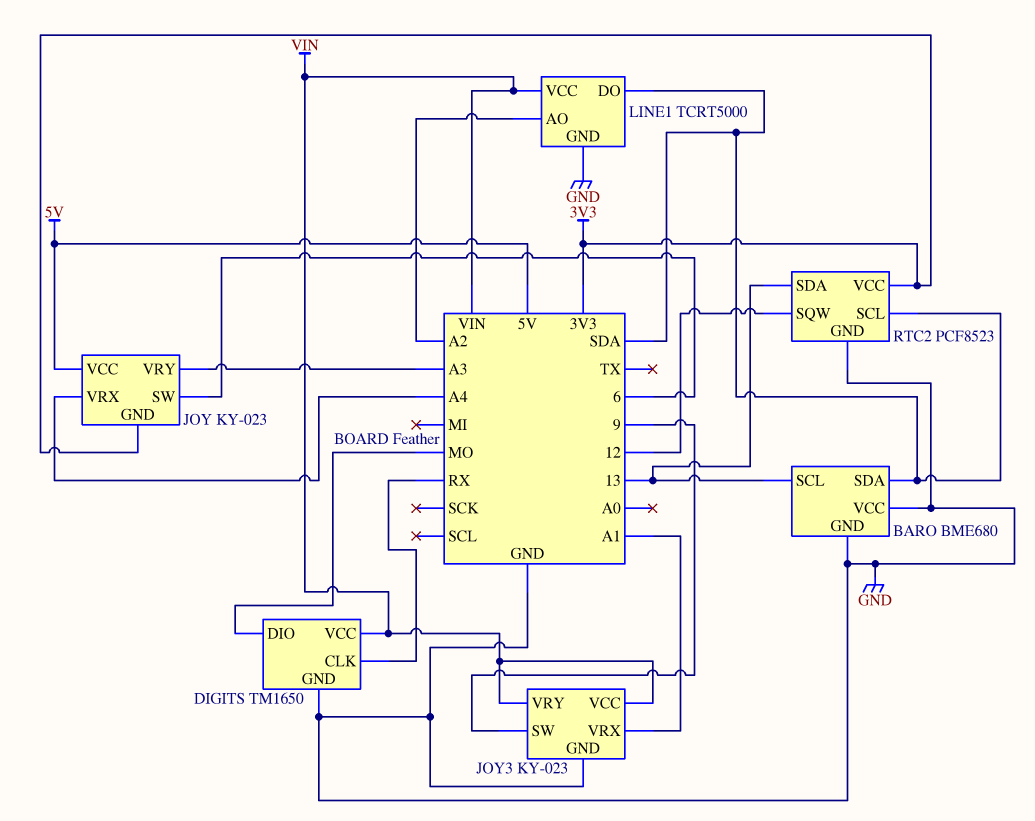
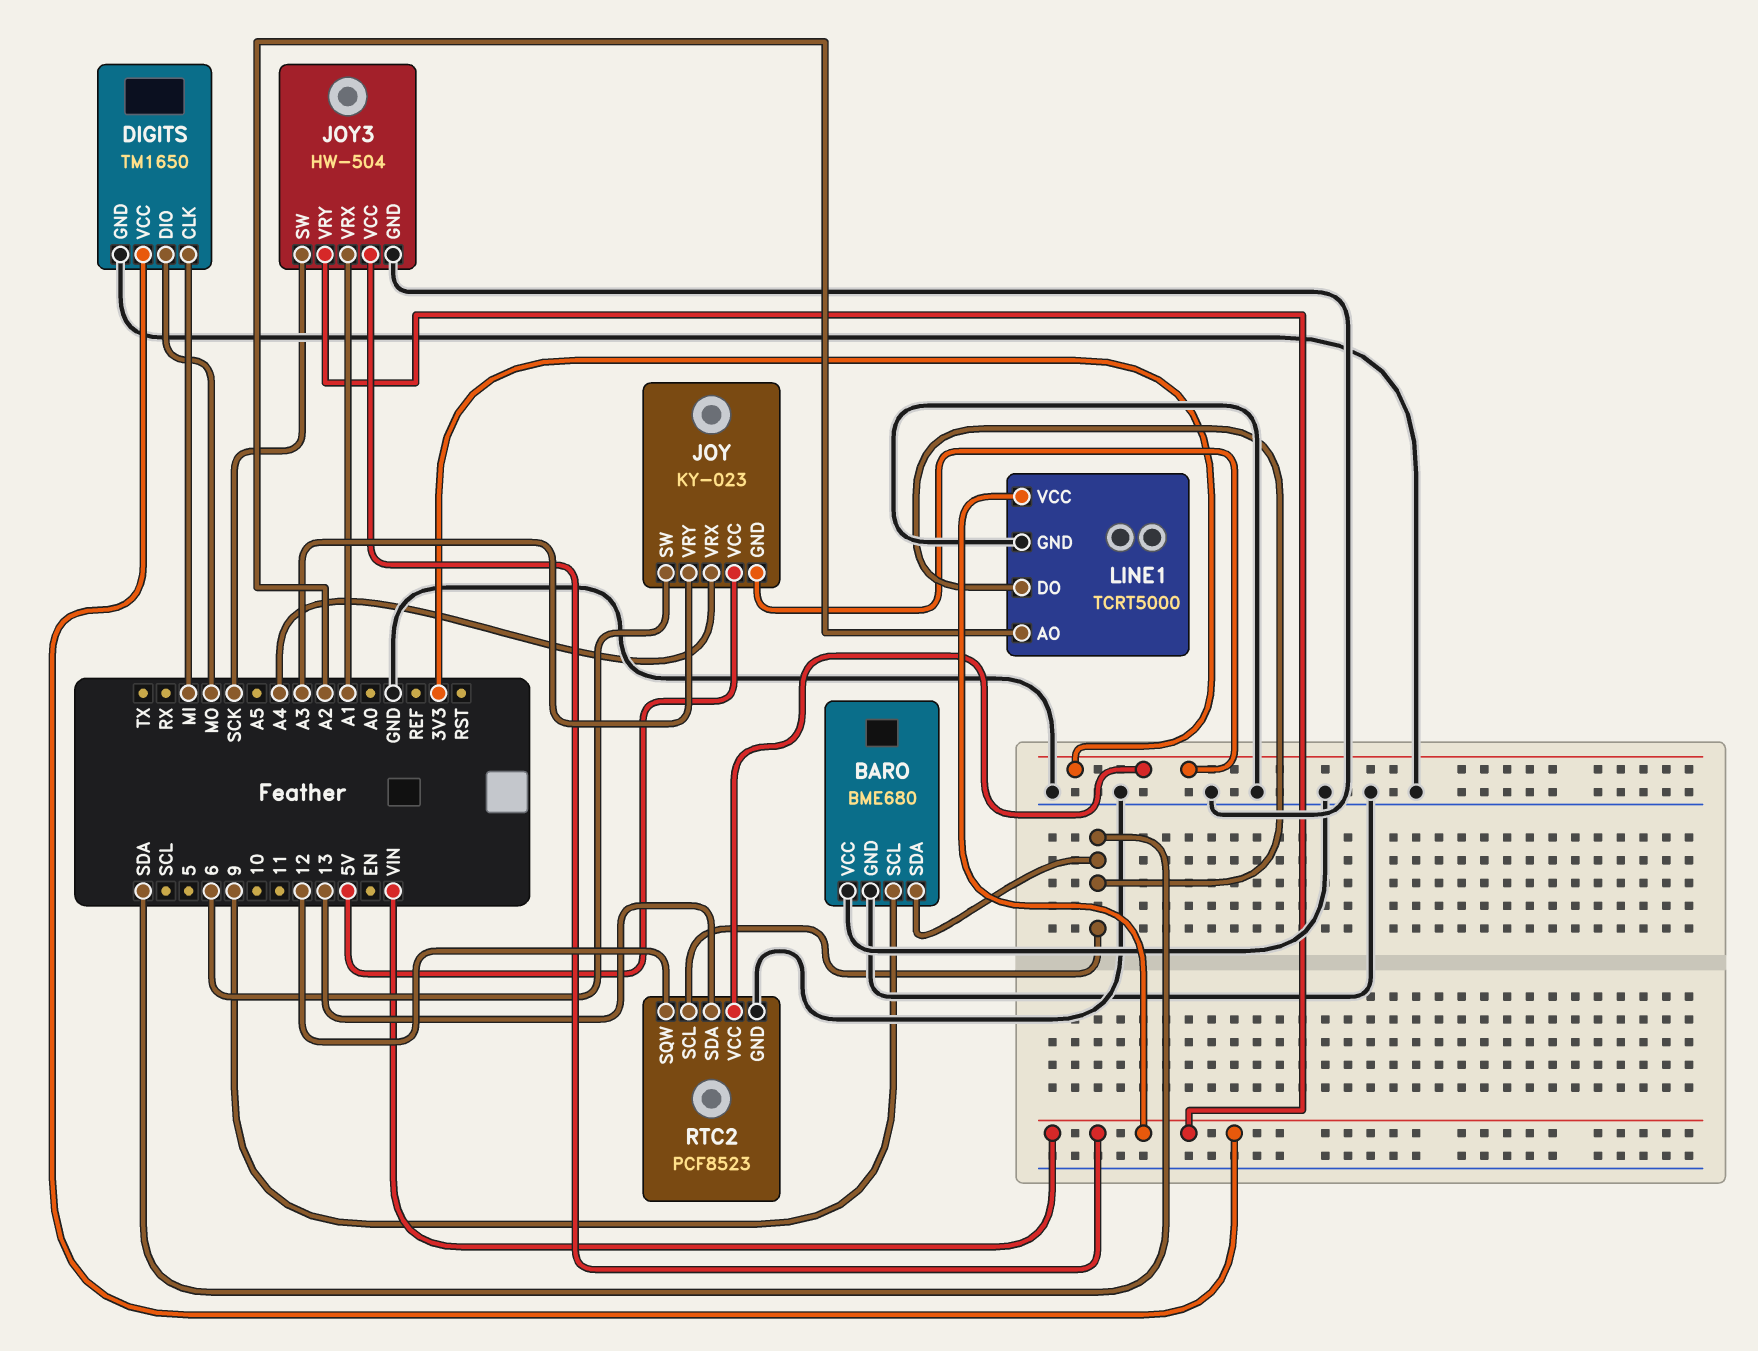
BARO pin SCL: 13 -> 9
DIGITS pin CLK: RX -> MI
JOY3: KY-023 -> HW-504
JOY3 pin SW: 9 -> SCK

